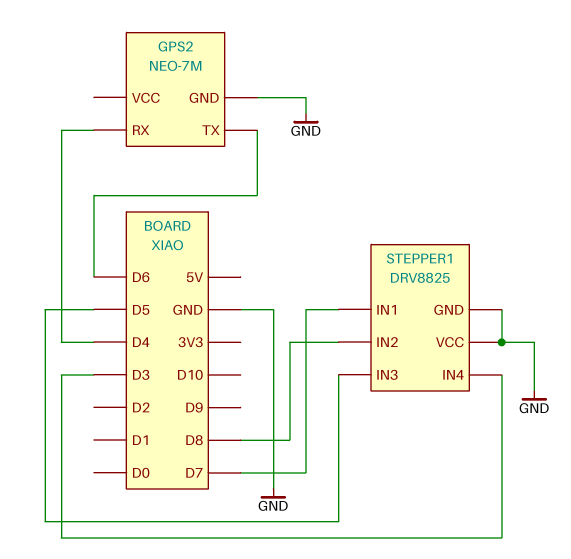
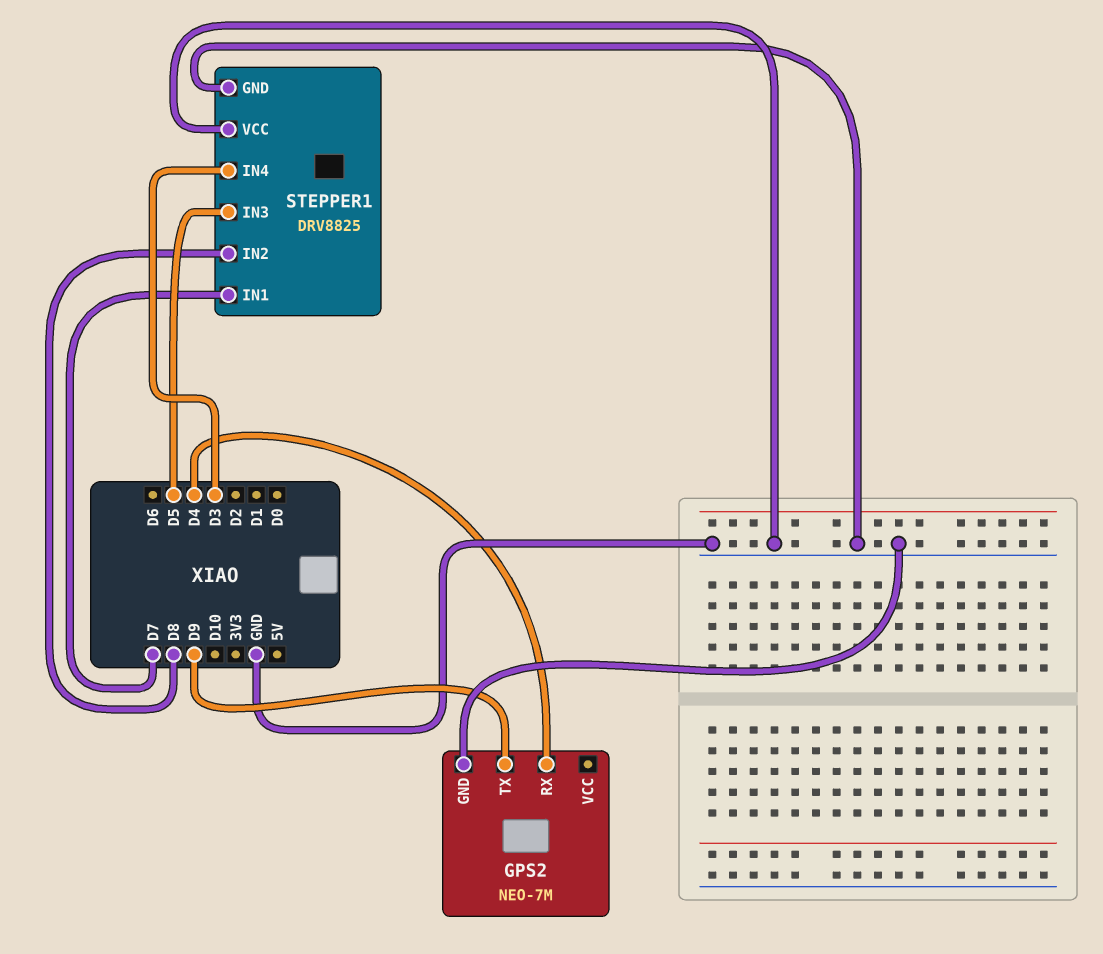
GPS2 pin TX: D6 -> D9

